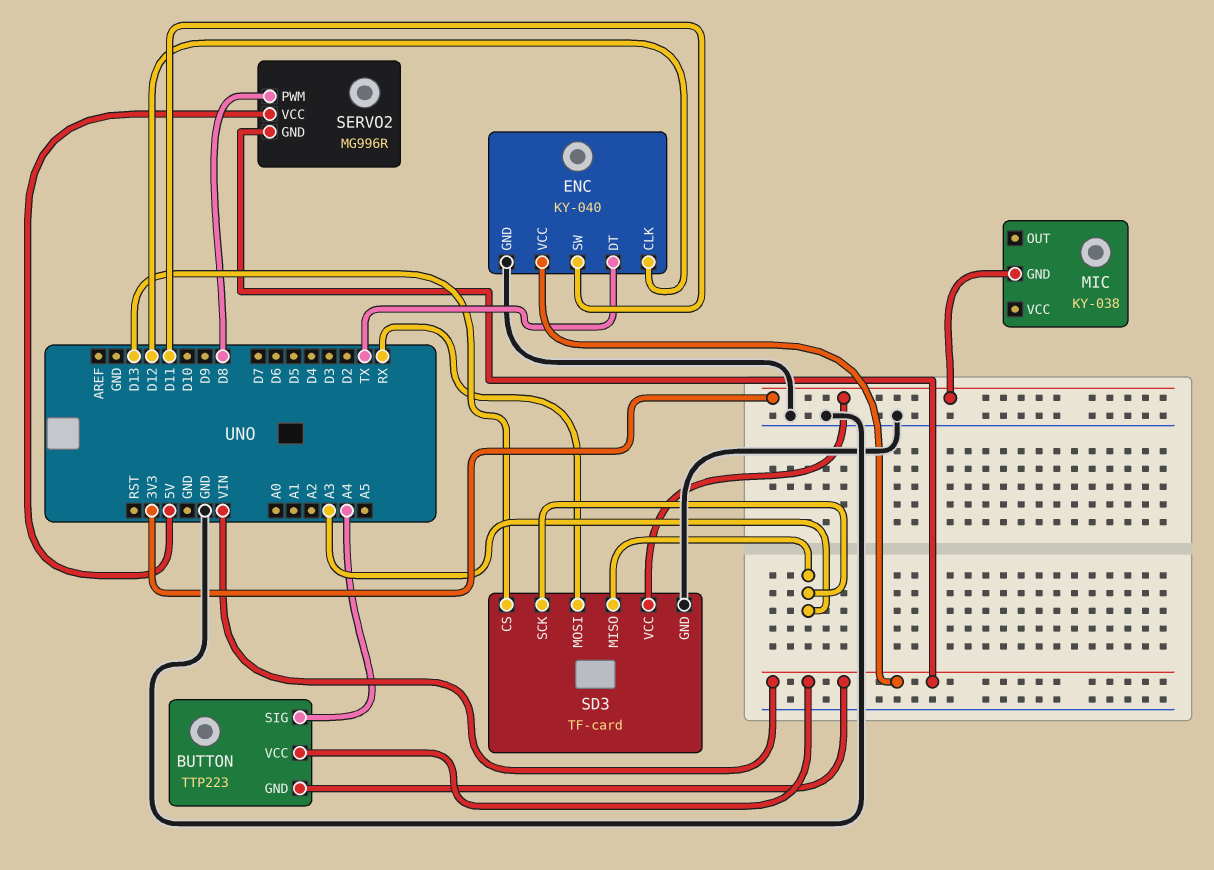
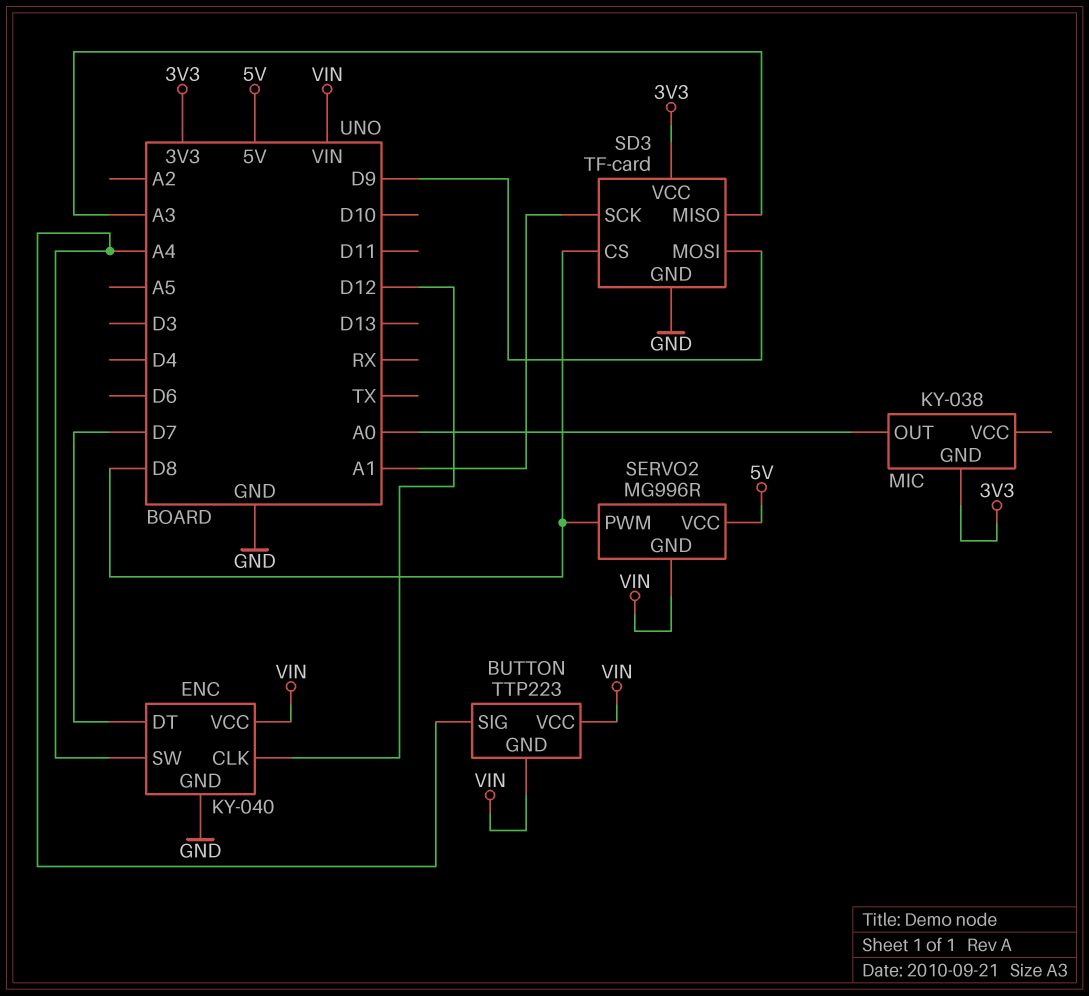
ENC pin DT: TX -> D7
ENC pin SW: D11 -> A4
MIC pin OUT: none -> A0
SD3 pin CS: D13 -> D8
SD3 pin MOSI: RX -> D9
SD3 pin SCK: A3 -> A1

